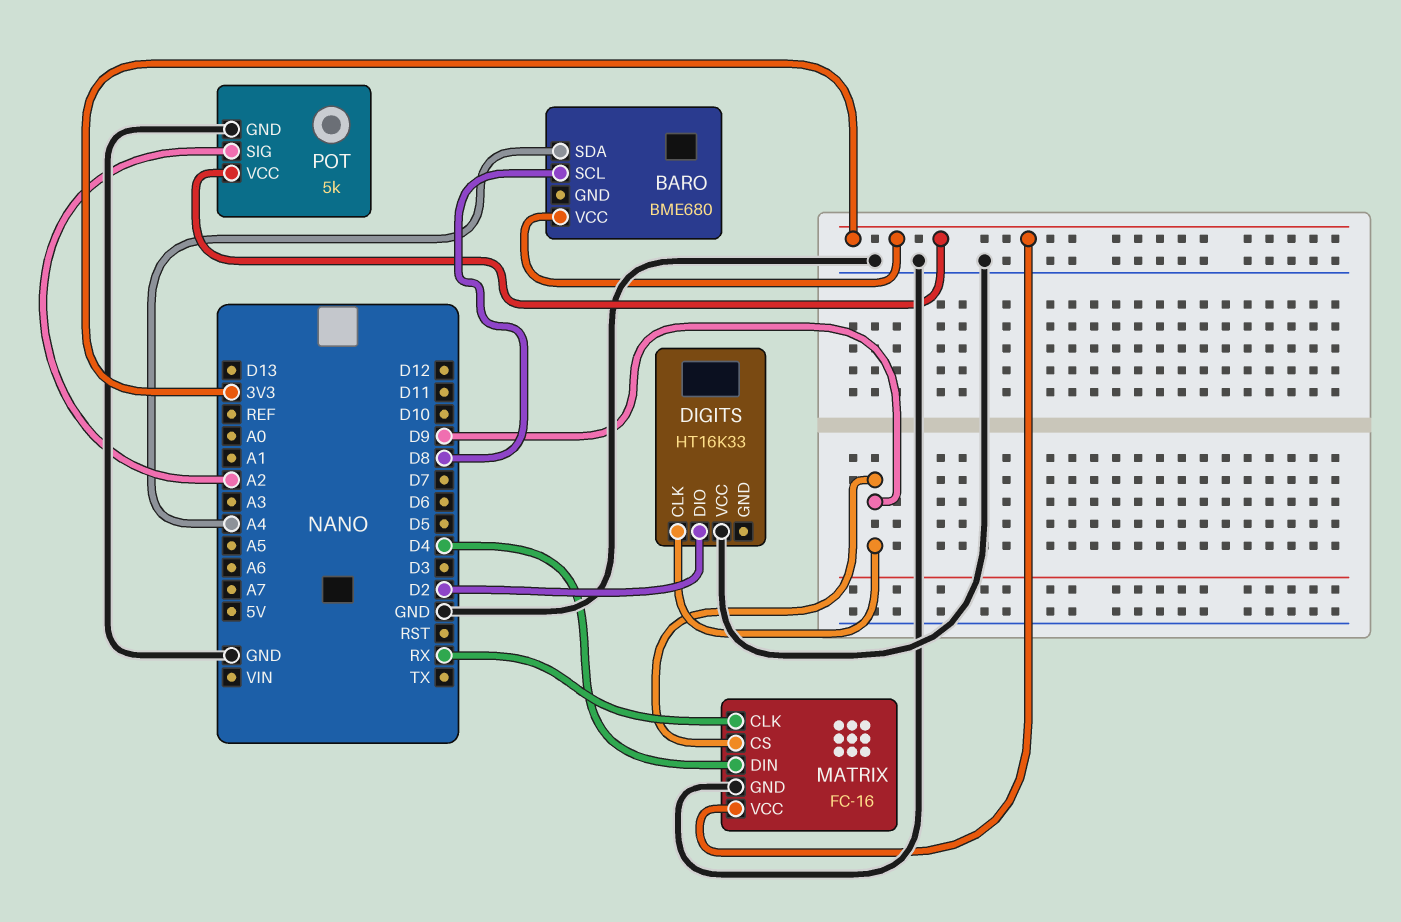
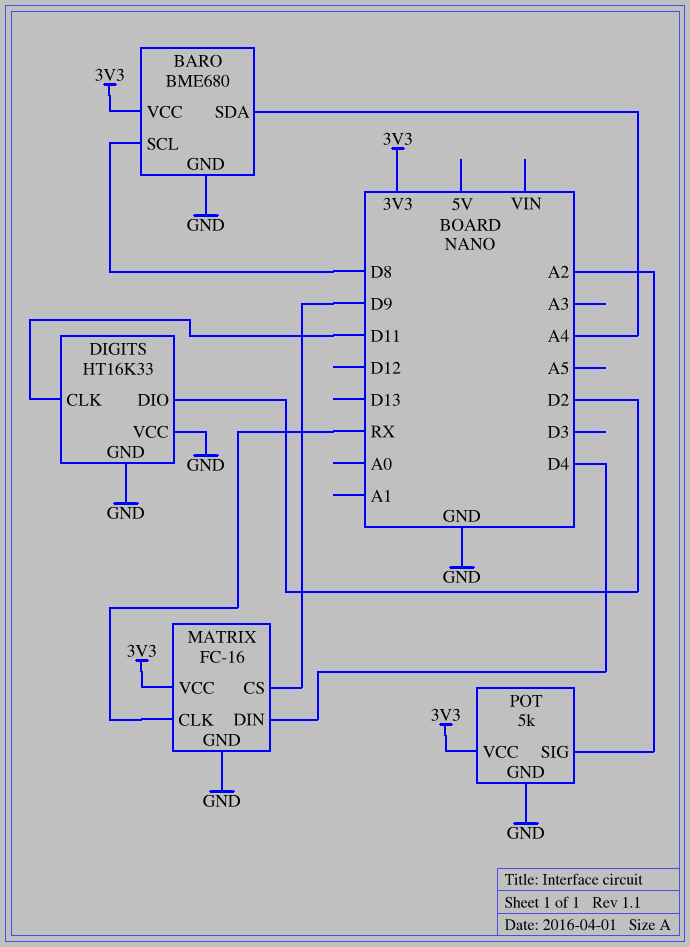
BARO pin GND: none -> GND
DIGITS pin CLK: D9 -> D11
DIGITS pin GND: none -> GND

